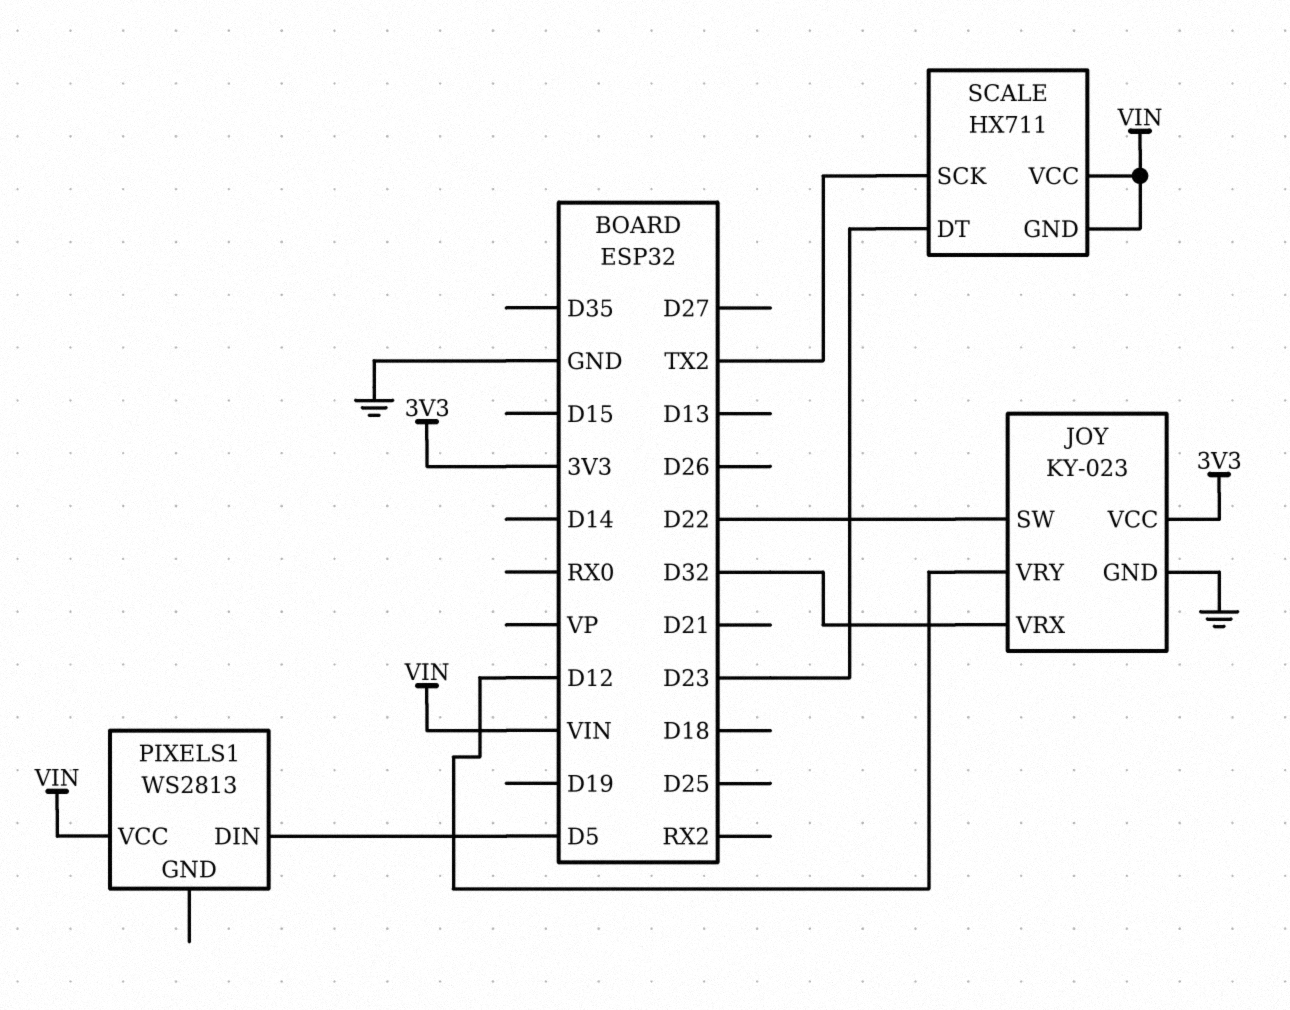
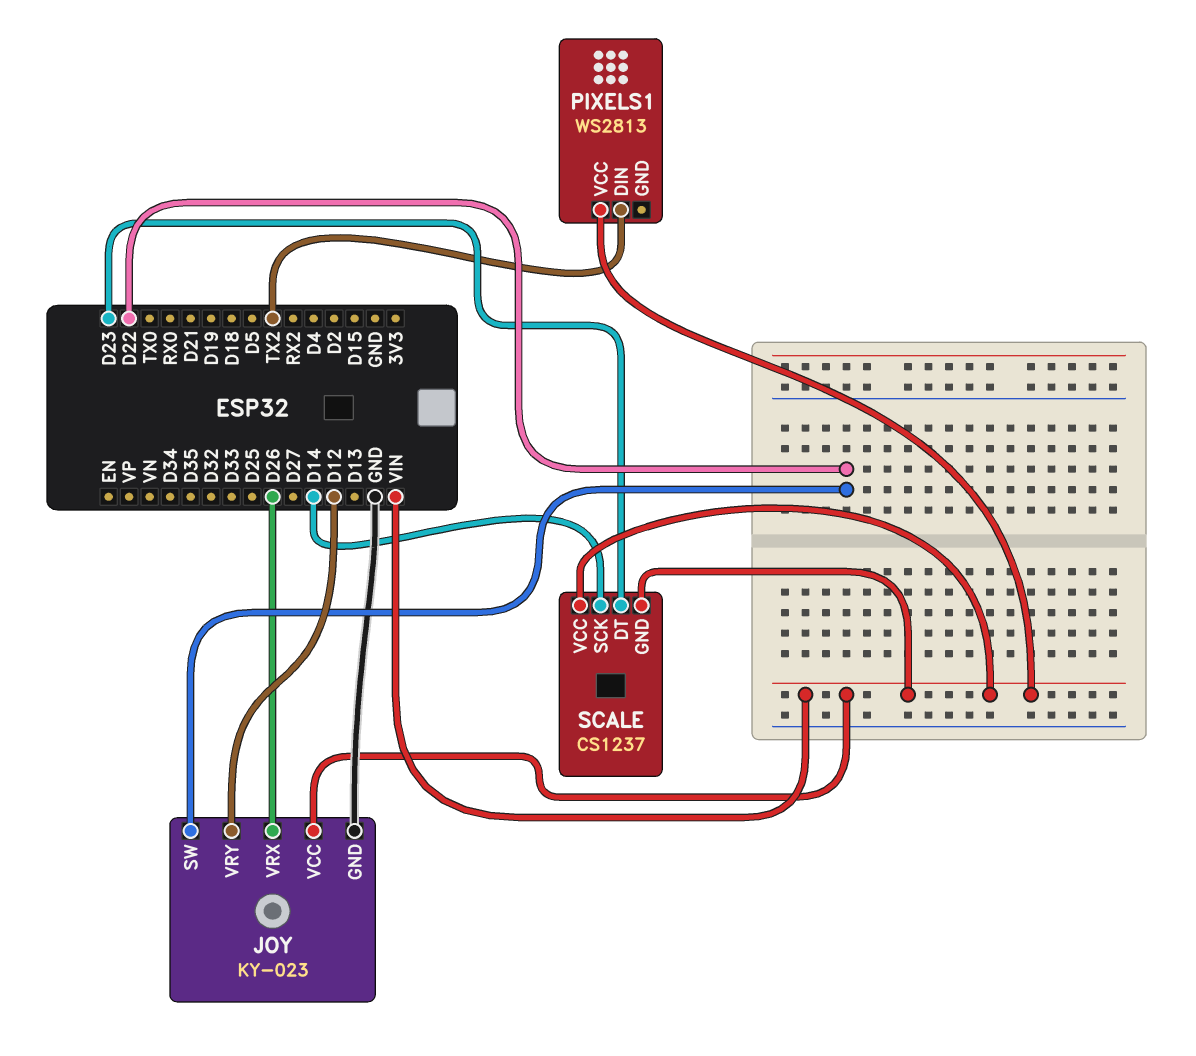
JOY pin VCC: 3V3 -> VIN
JOY pin VRX: D32 -> D26
PIXELS1 pin DIN: D5 -> TX2
SCALE: HX711 -> CS1237
SCALE pin SCK: TX2 -> D14

